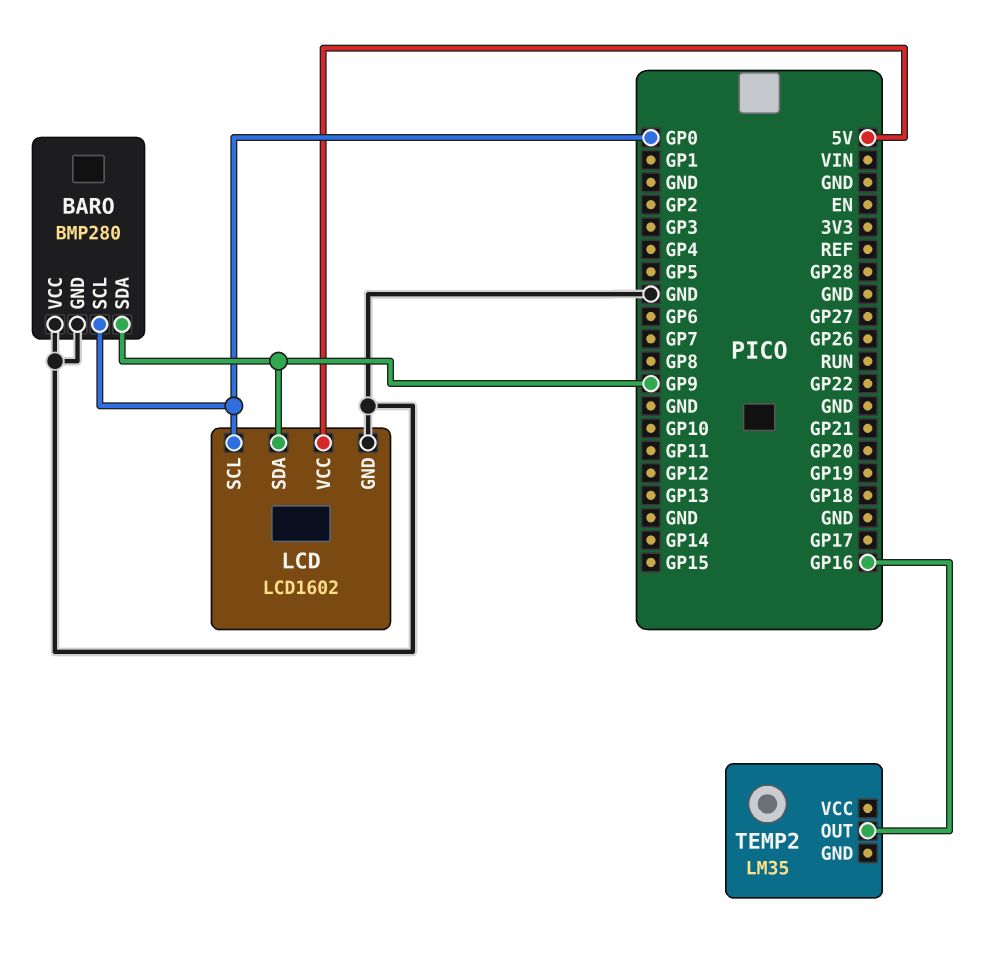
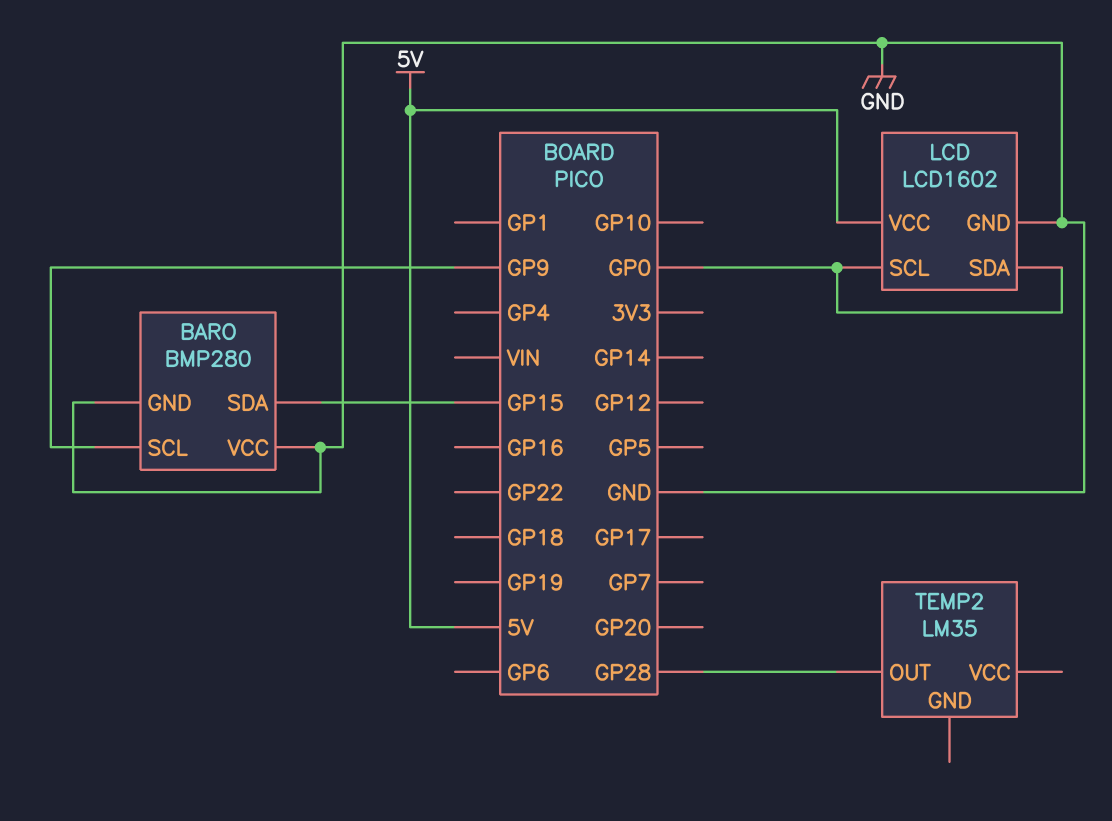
BARO pin SCL: GP0 -> GP9
BARO pin SDA: GP9 -> GP15
LCD pin SDA: GP9 -> GP0
TEMP2 pin OUT: GP16 -> GP28

